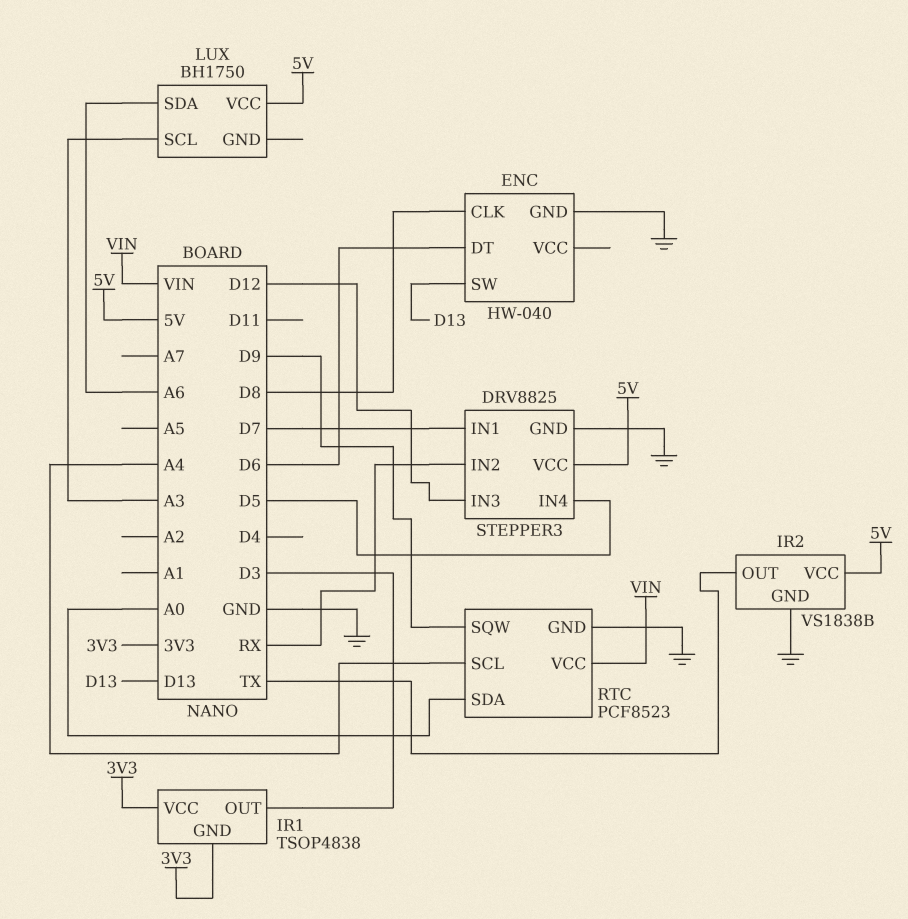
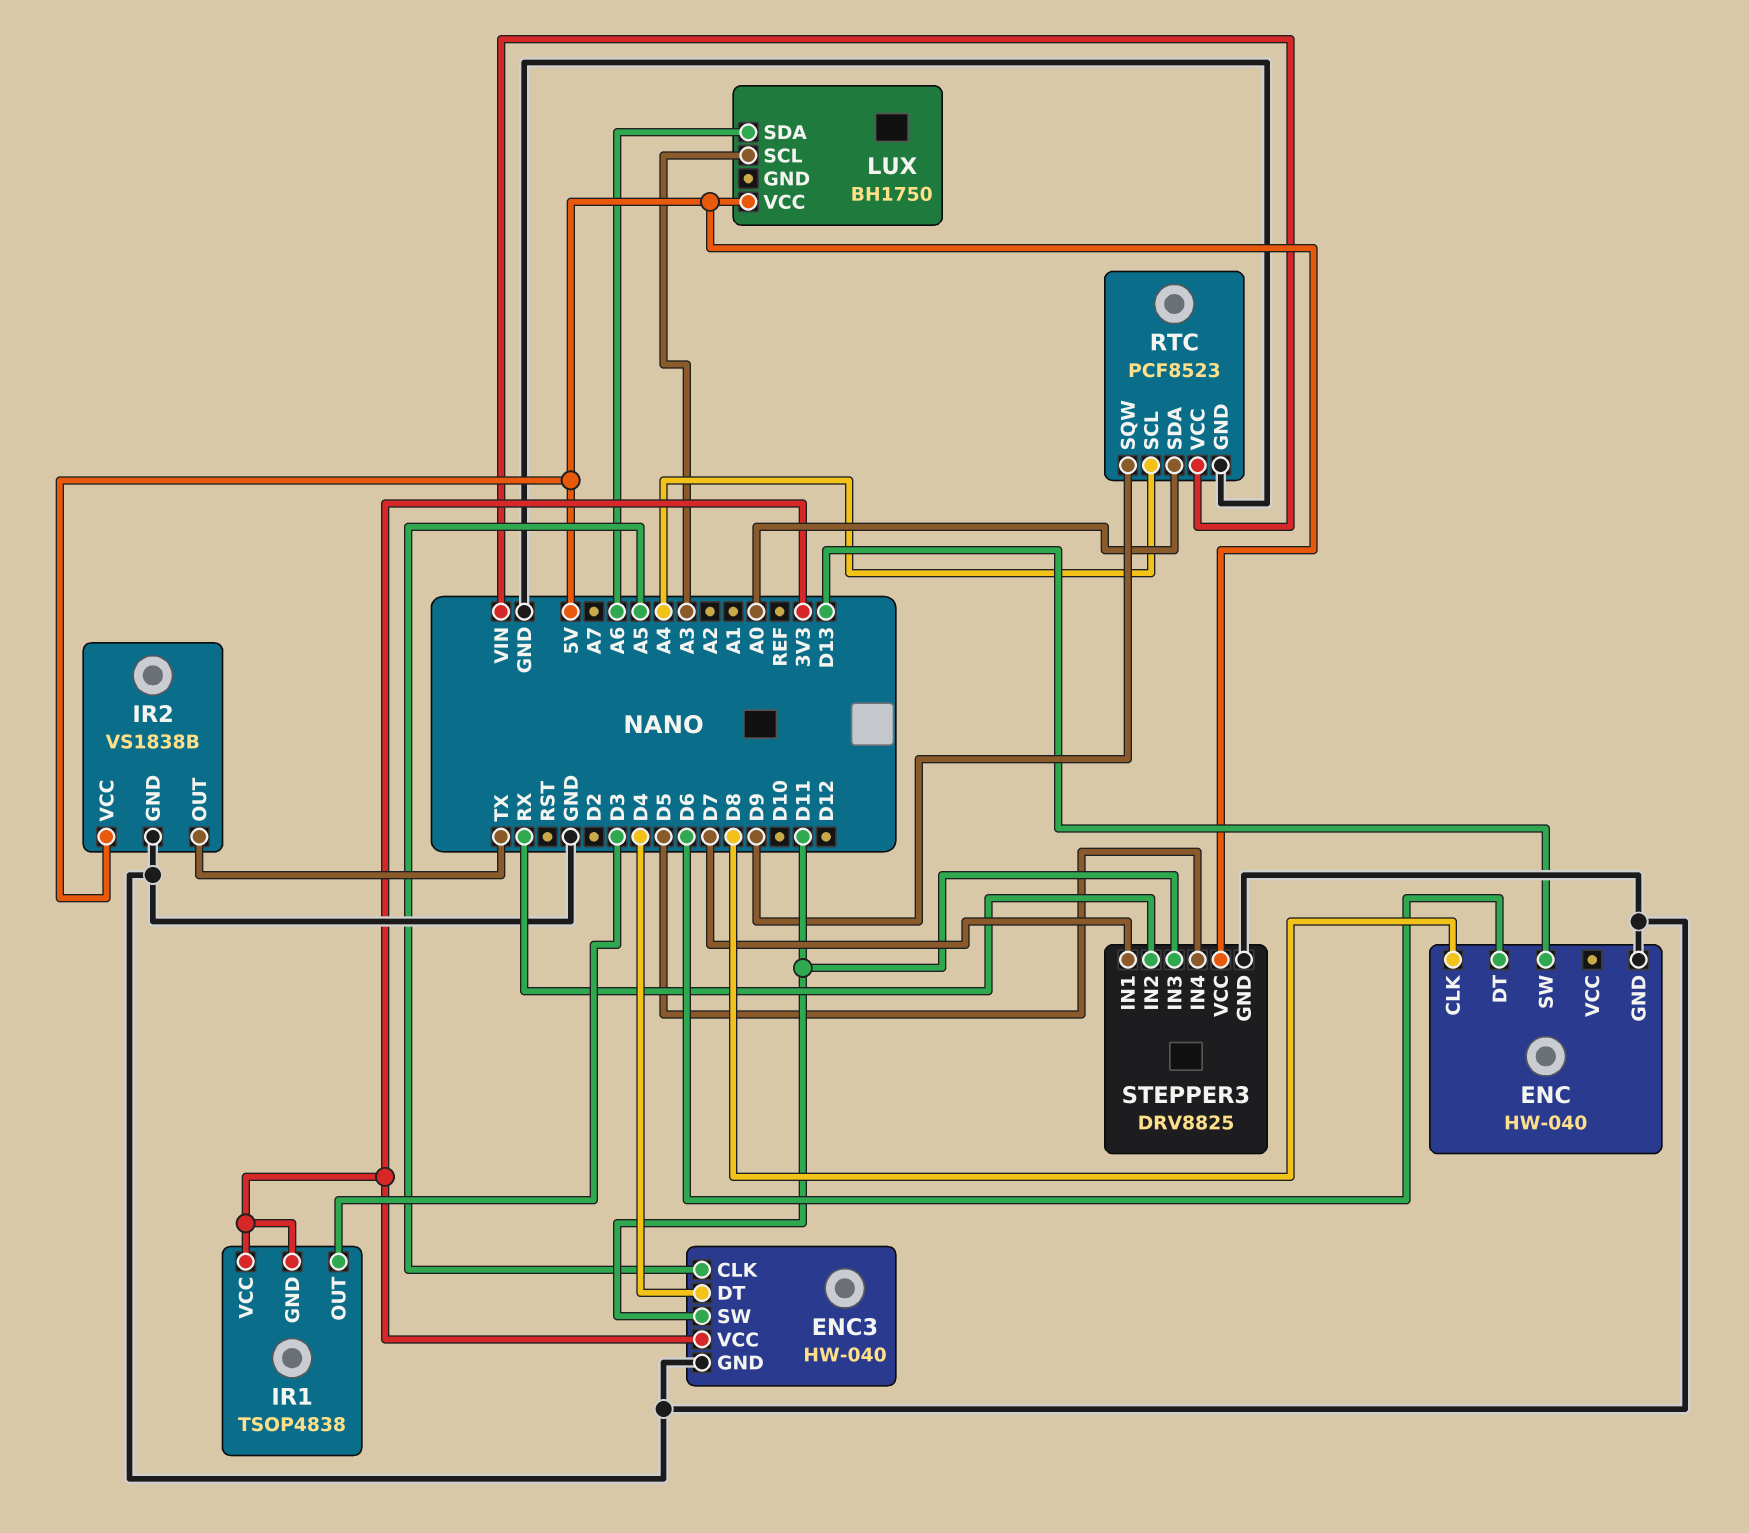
ENC3: none -> HW-040
ENC3 pin CLK: none -> A5
ENC3 pin DT: none -> D4
ENC3 pin GND: none -> GND
ENC3 pin SW: none -> D11
ENC3 pin VCC: none -> 3V3
STEPPER3 pin IN3: D12 -> D11

